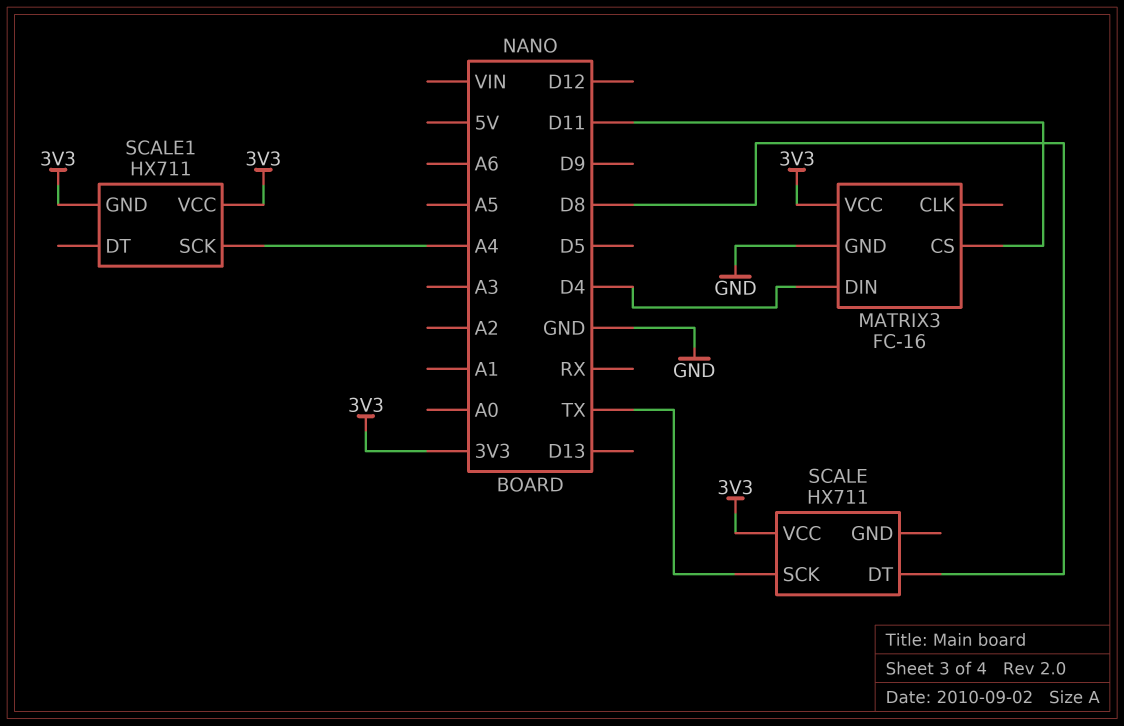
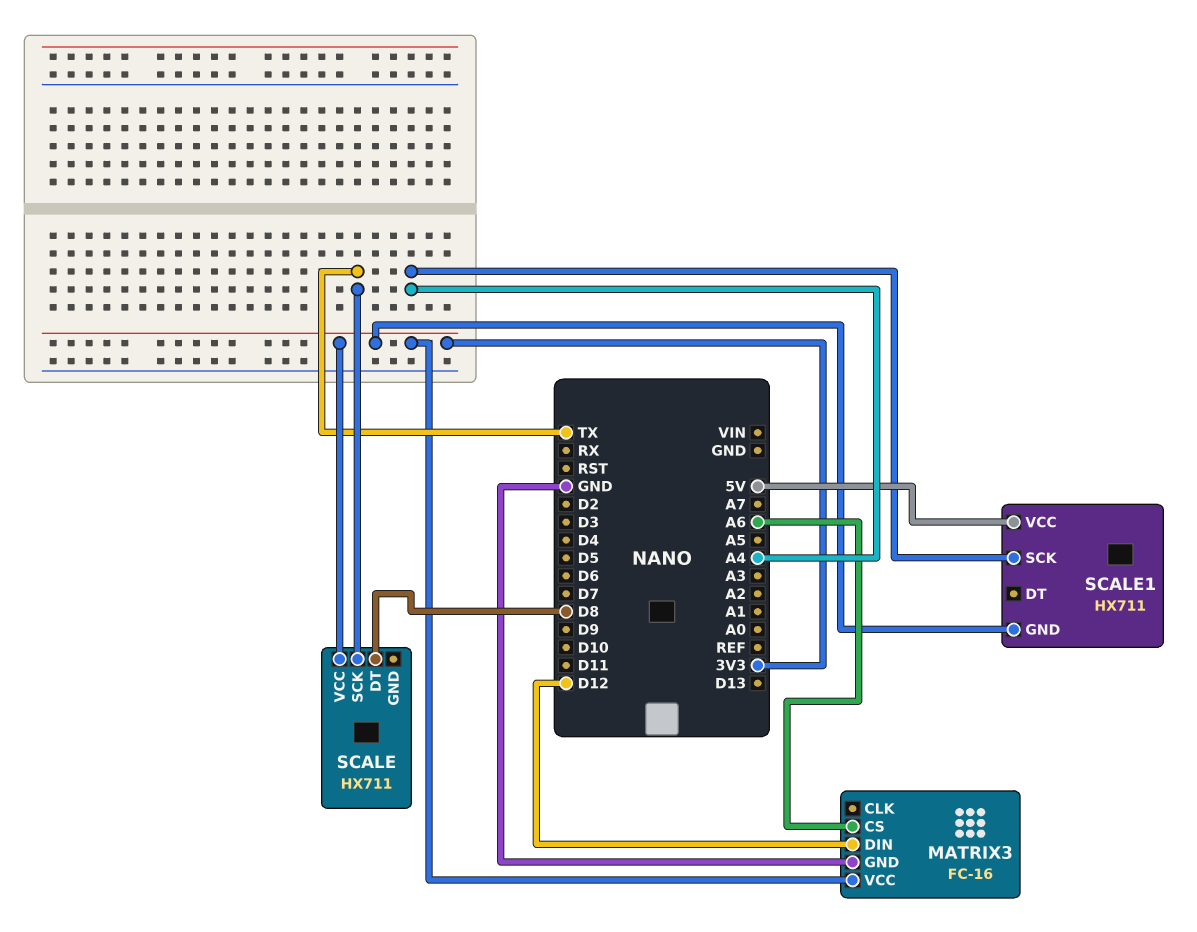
MATRIX3 pin CS: D11 -> A6
MATRIX3 pin DIN: D4 -> D12
SCALE1 pin VCC: 3V3 -> 5V

